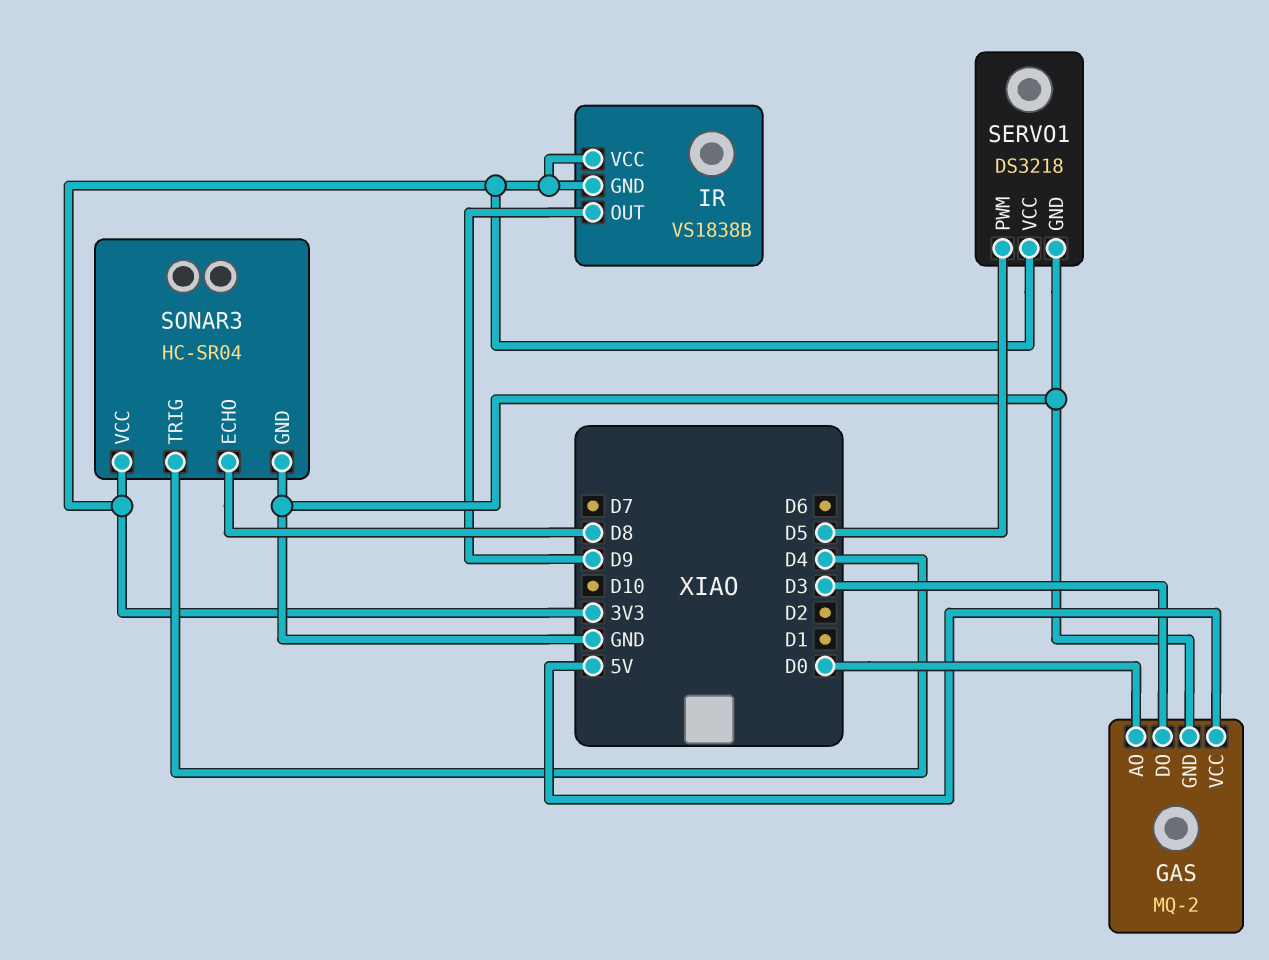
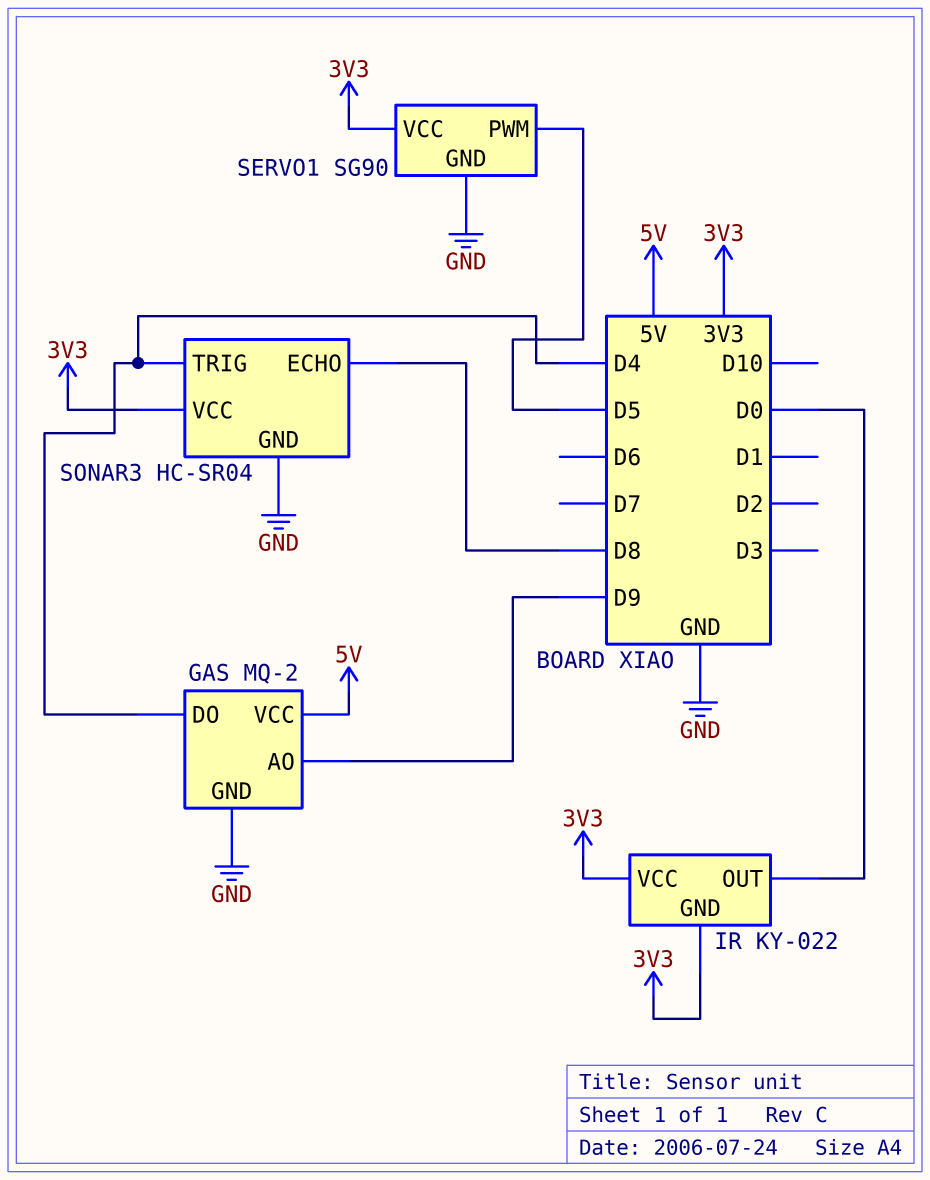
GAS pin AO: D0 -> D9
GAS pin DO: D3 -> D4
IR: VS1838B -> KY-022
IR pin OUT: D9 -> D0
SERVO1: DS3218 -> SG90

